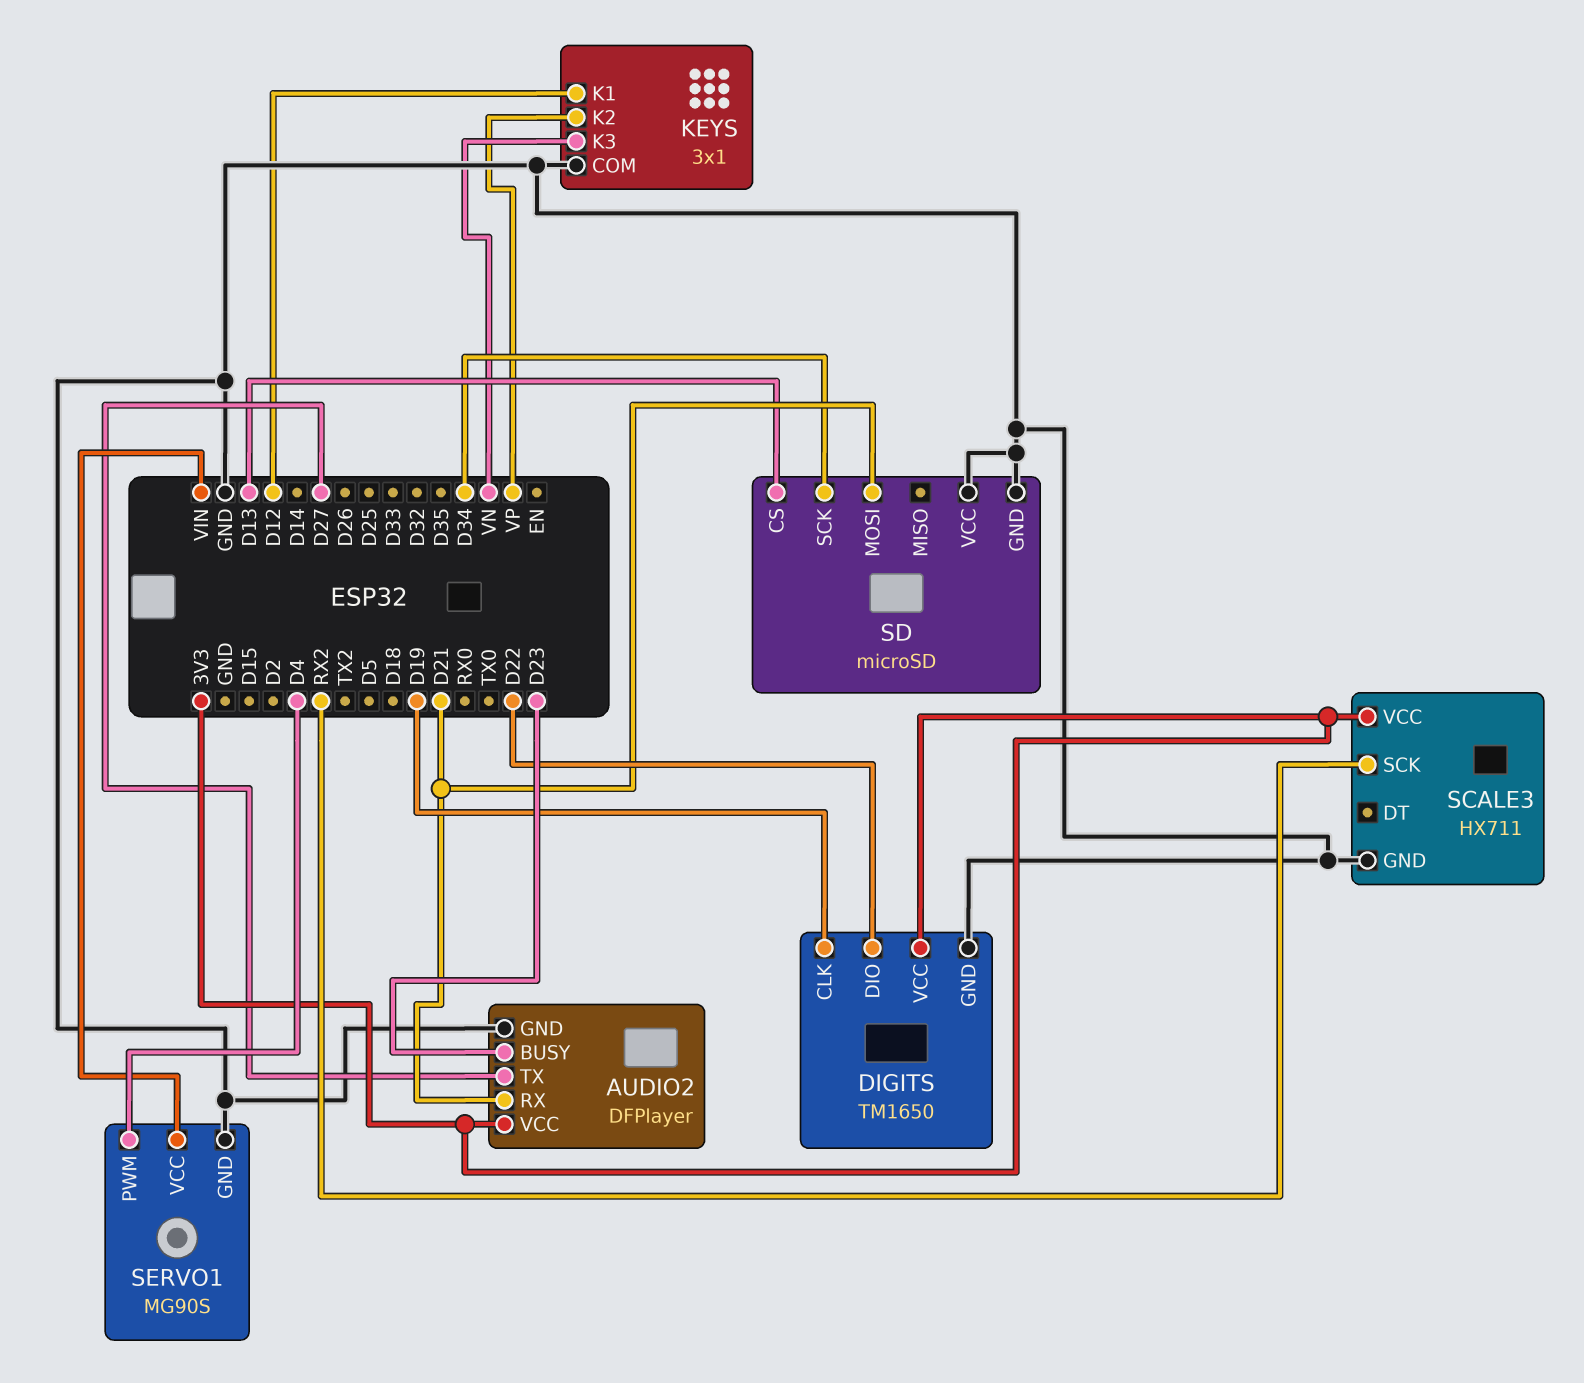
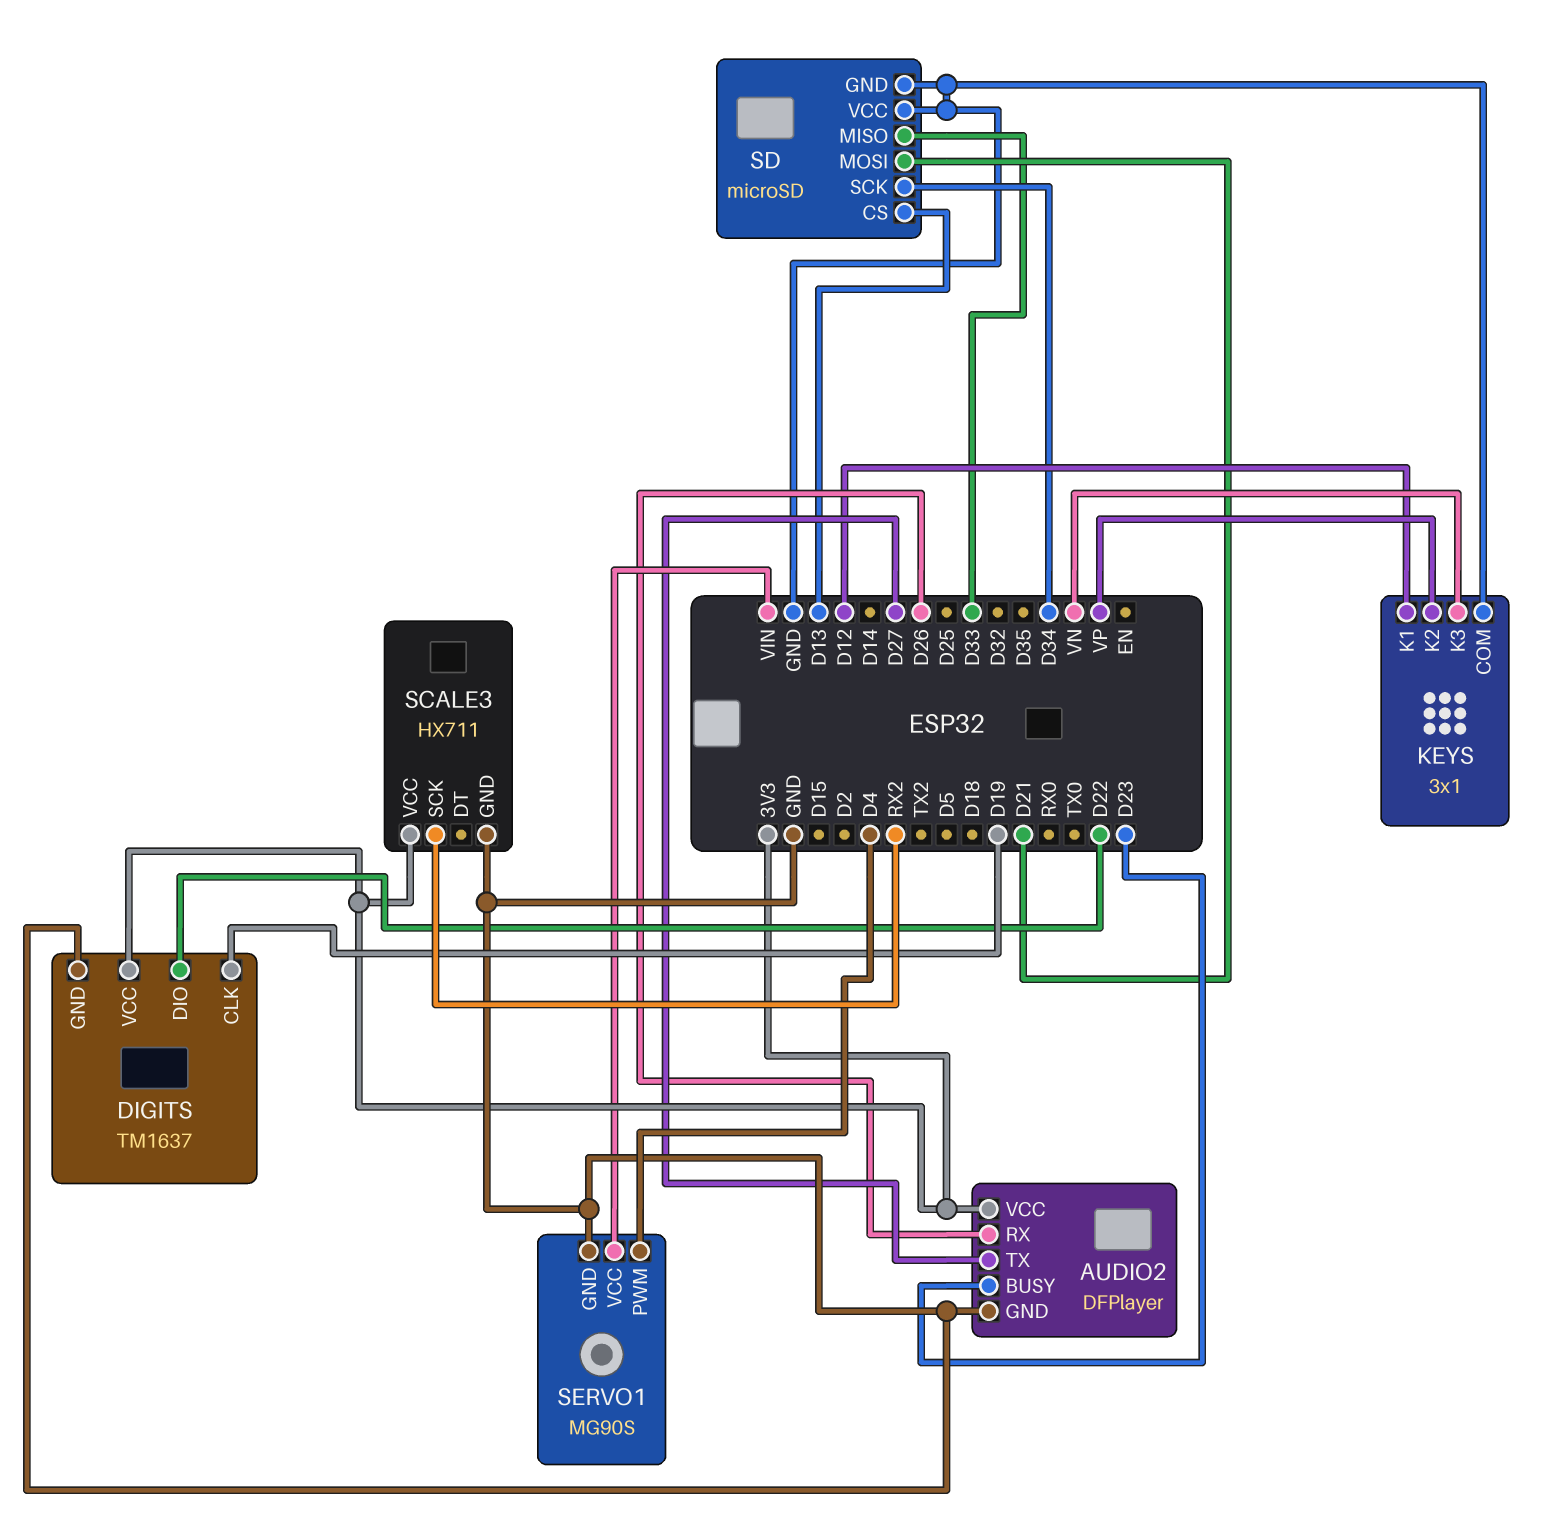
AUDIO2 pin RX: D21 -> D26
DIGITS: TM1650 -> TM1637
SD pin MISO: none -> D33

